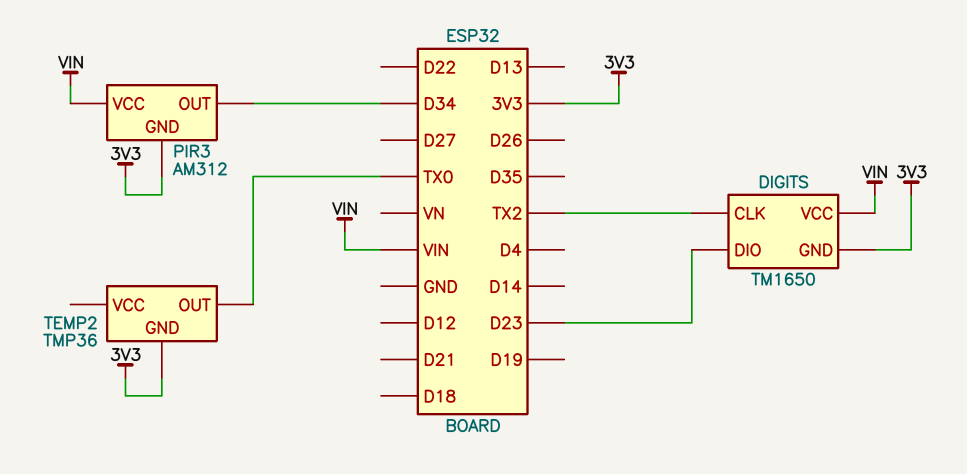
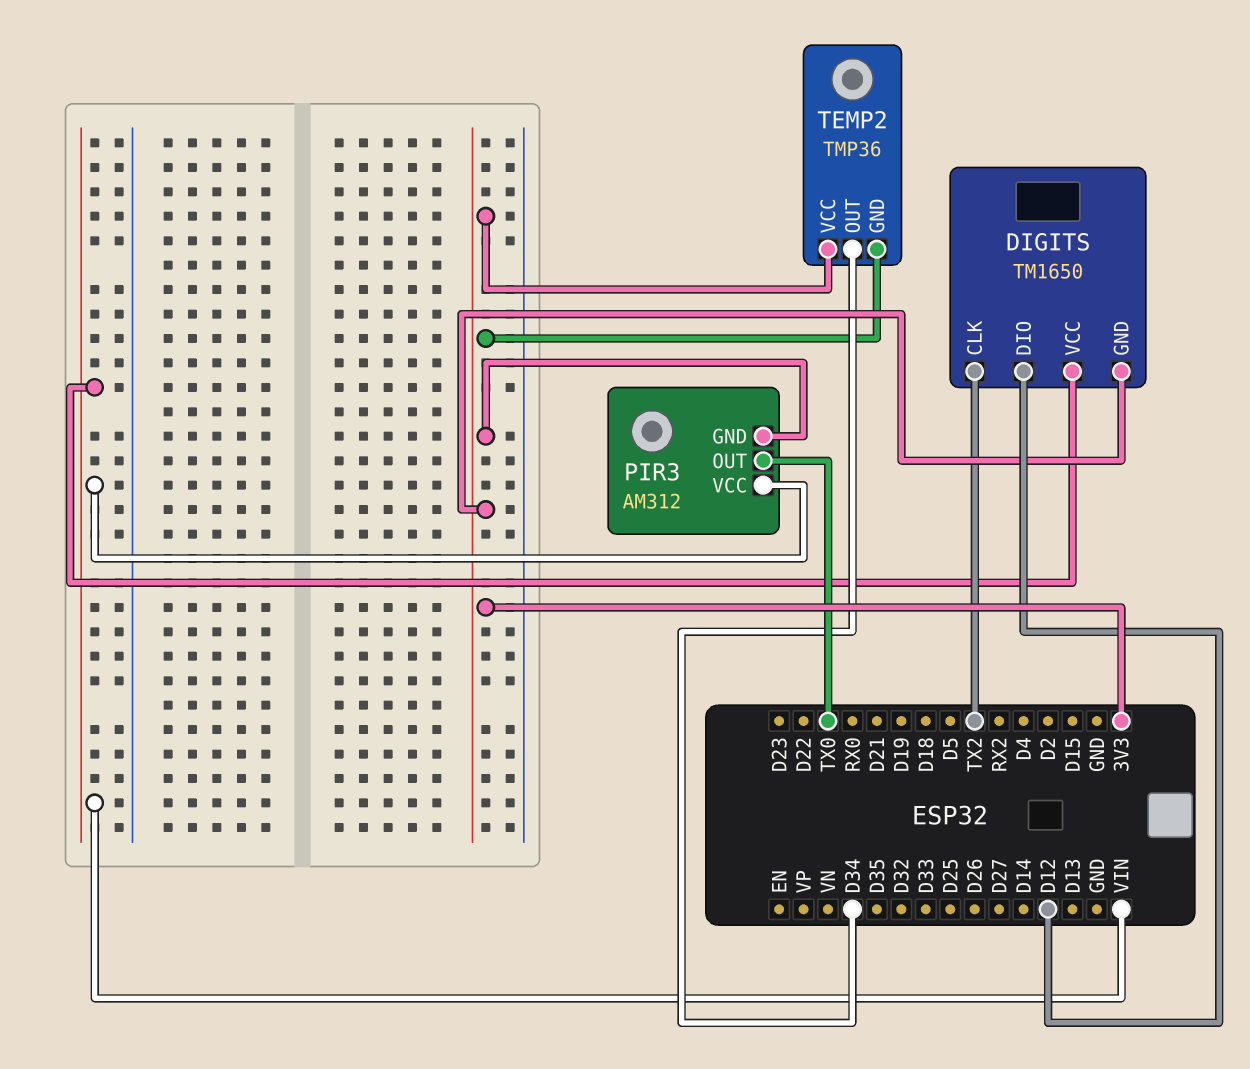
DIGITS pin DIO: D23 -> D12
PIR3 pin OUT: D34 -> TX0
TEMP2 pin OUT: TX0 -> D34
TEMP2 pin VCC: none -> 3V3

